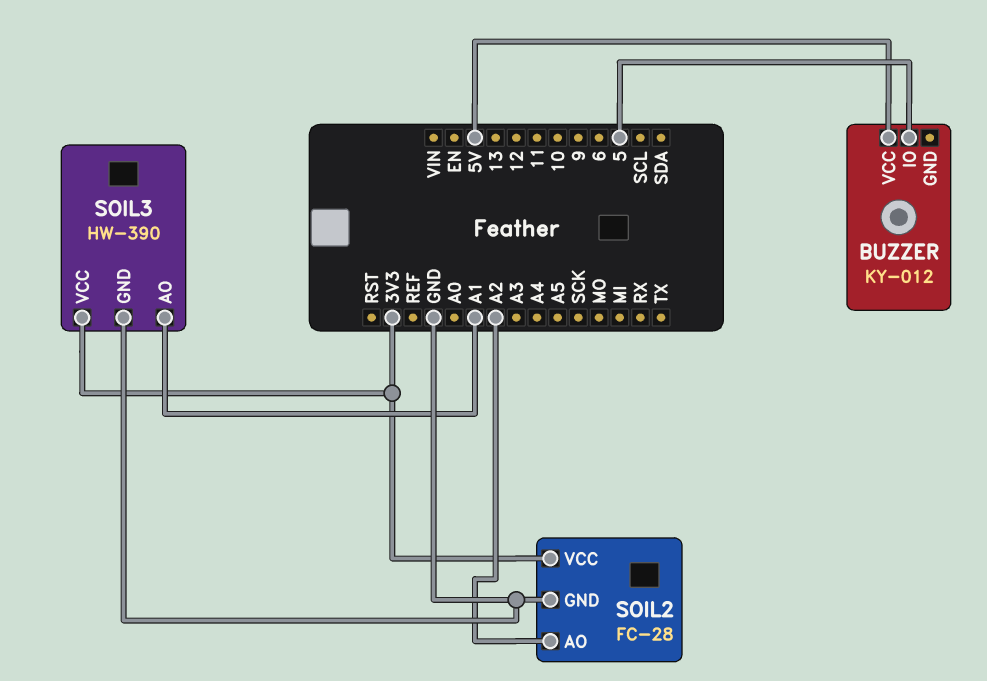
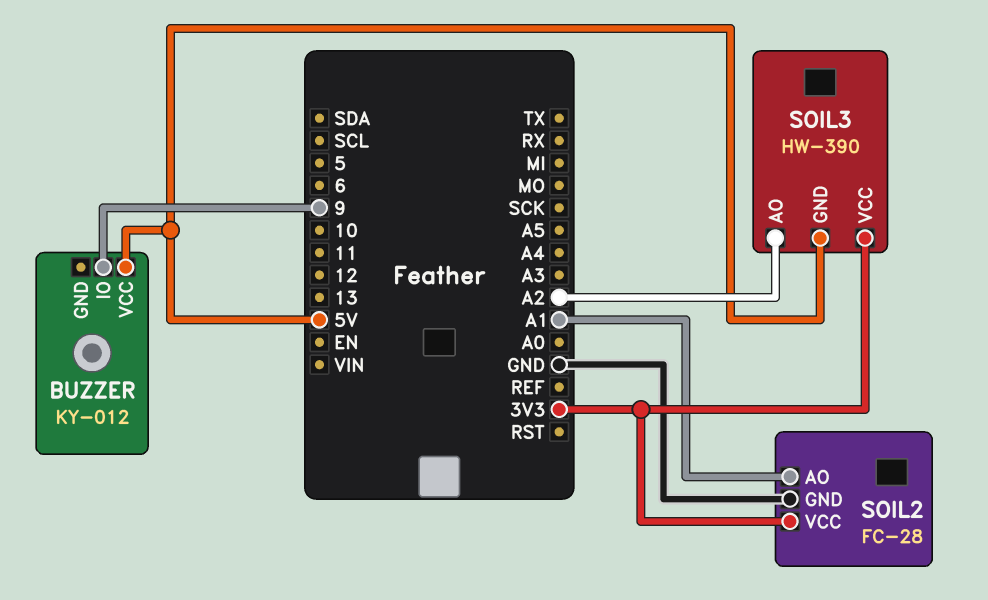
BUZZER pin IO: 5 -> 9
SOIL2 pin AO: A2 -> A1
SOIL3 pin AO: A1 -> A2
SOIL3 pin GND: GND -> 5V

